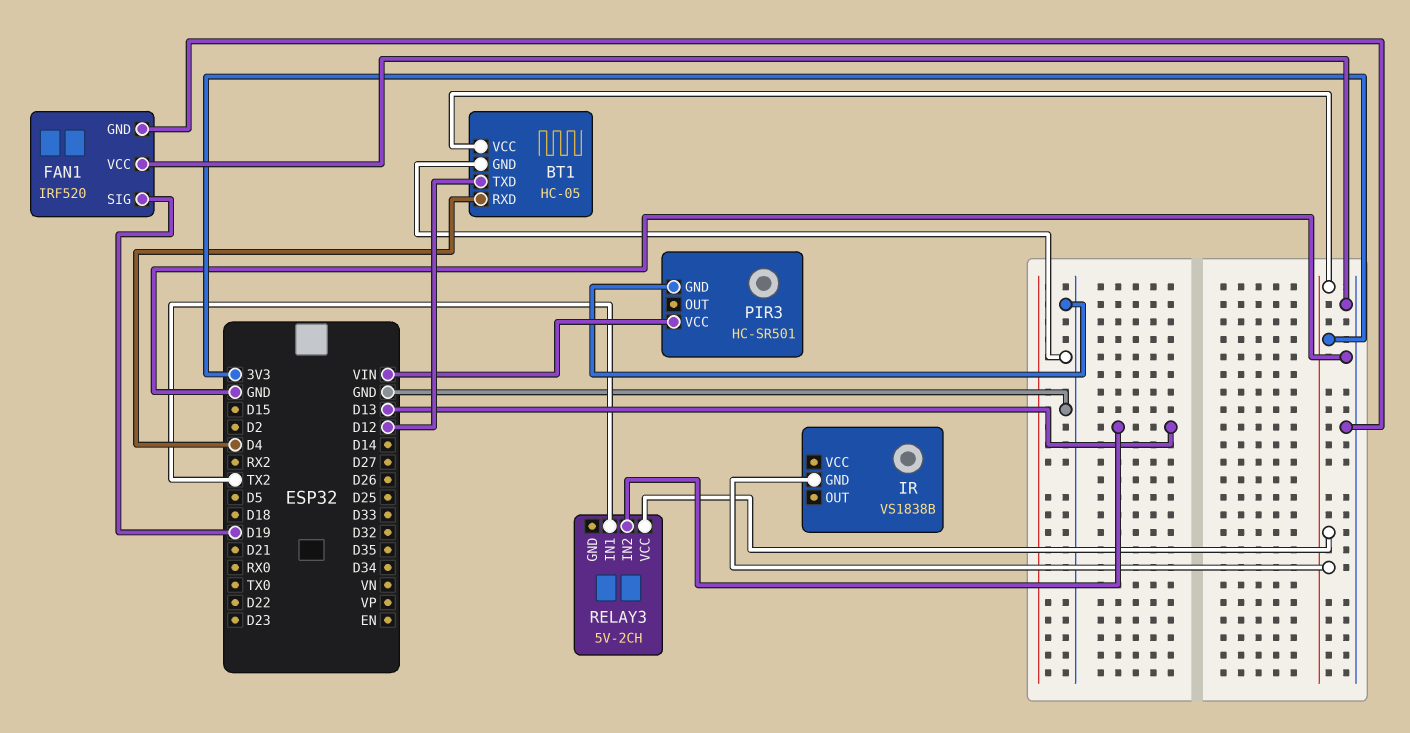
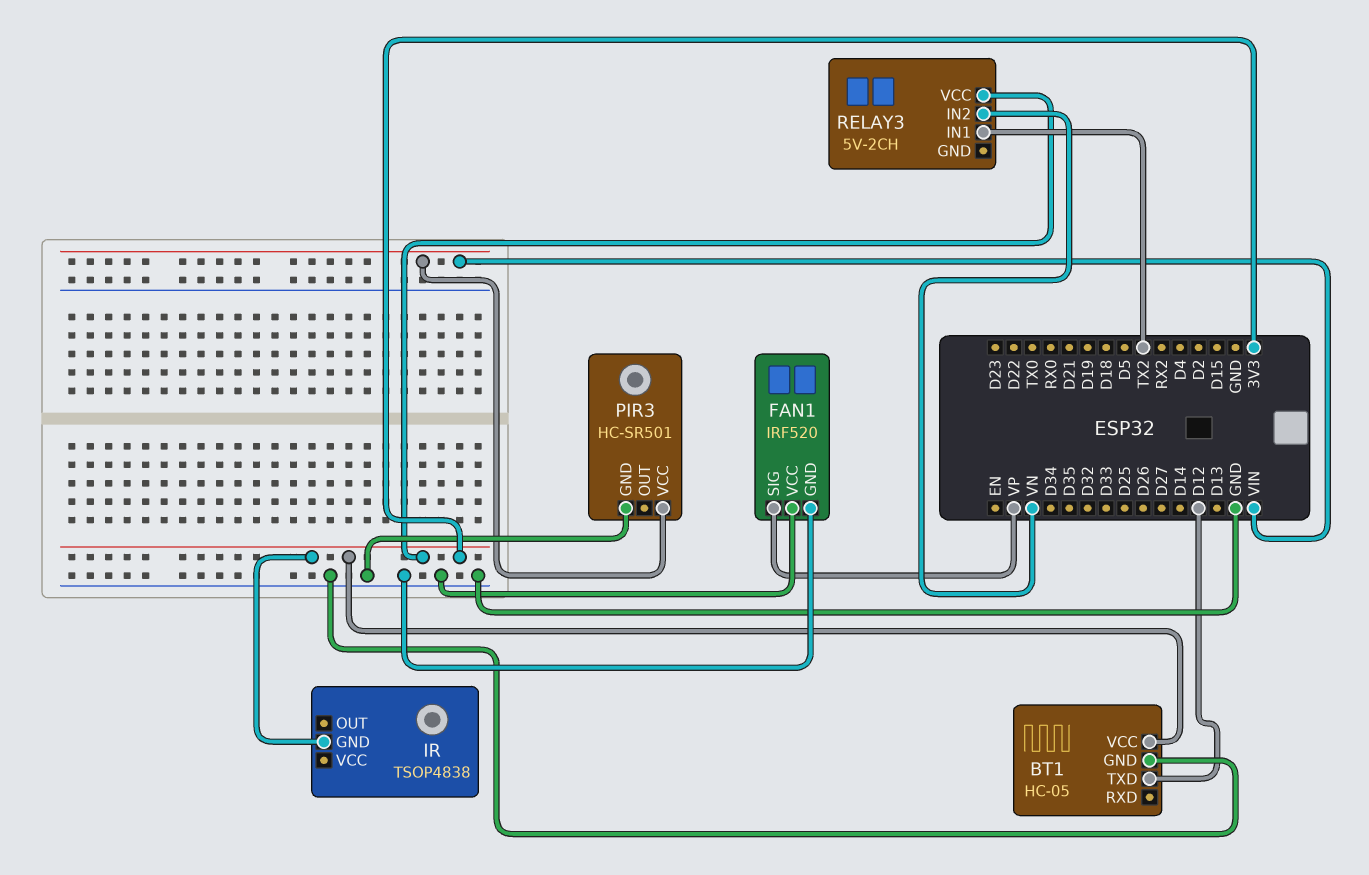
BT1 pin RXD: D4 -> none
FAN1 pin SIG: D19 -> VP
IR: VS1838B -> TSOP4838
RELAY3 pin IN2: D13 -> VN

